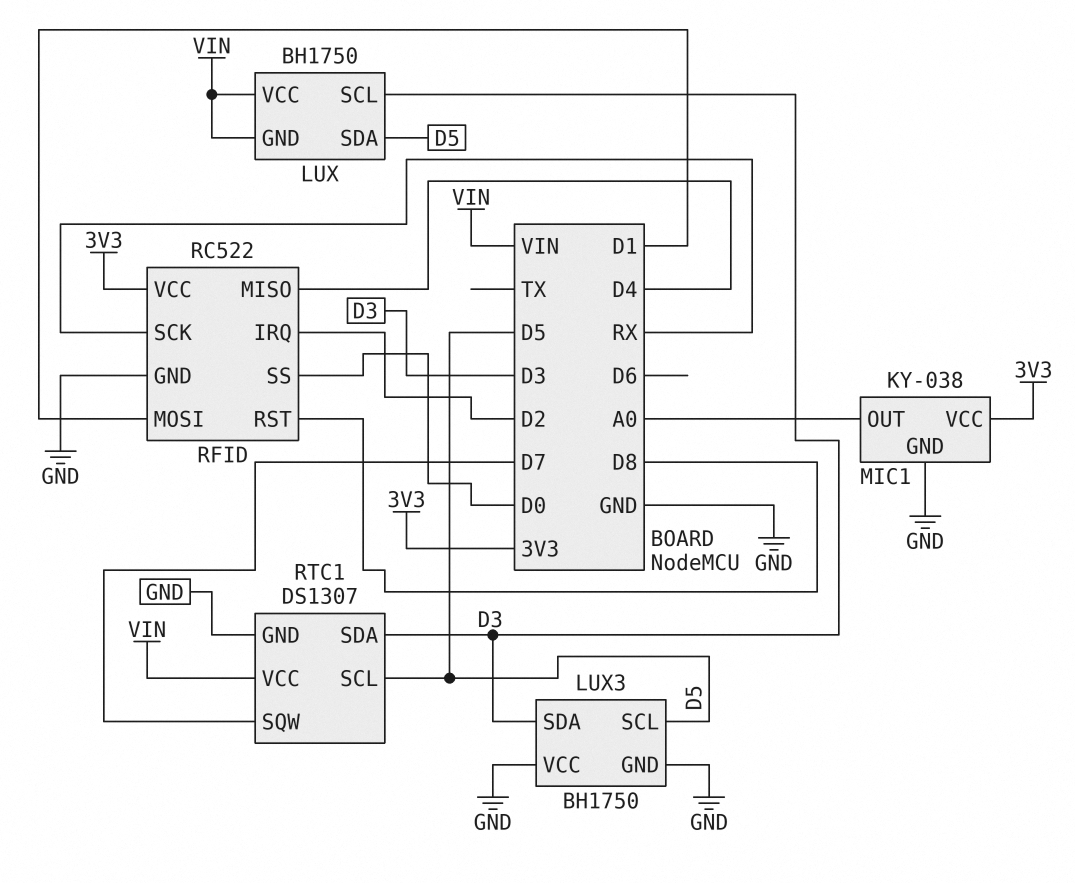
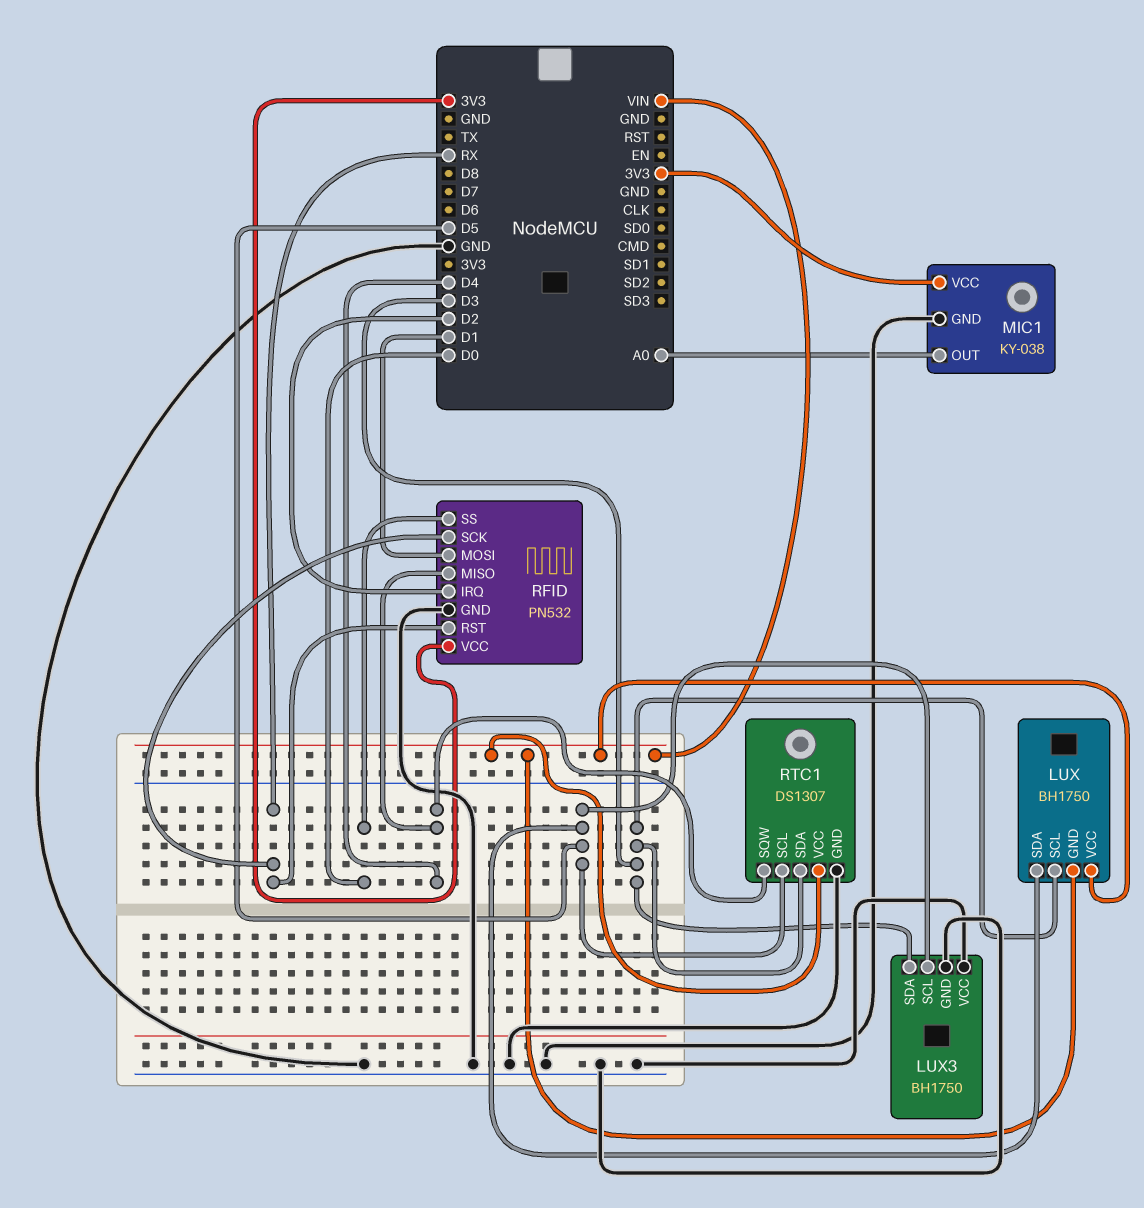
RFID: RC522 -> PN532
RFID pin RST: D8 -> RX
RTC1 pin SQW: D7 -> D4

